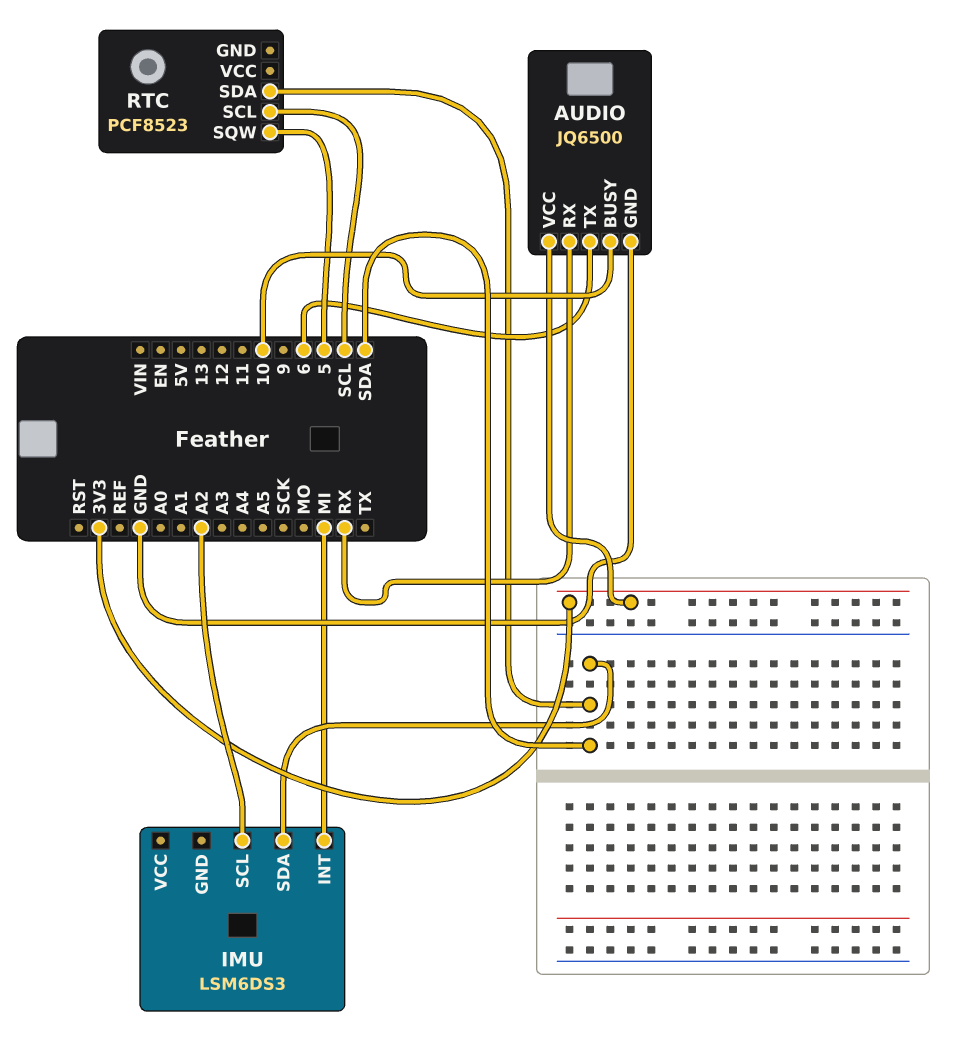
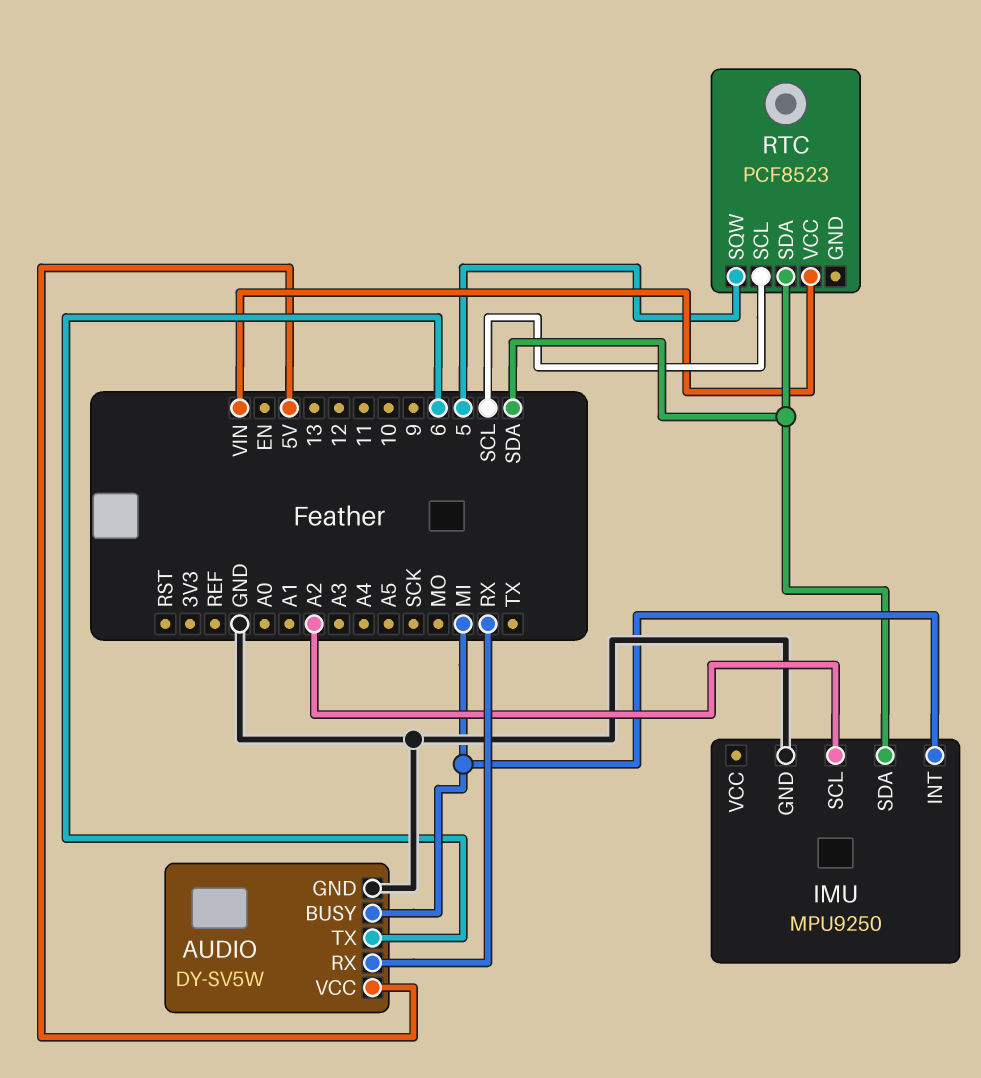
AUDIO: JQ6500 -> DY-SV5W
AUDIO pin BUSY: 10 -> MI
AUDIO pin VCC: 3V3 -> 5V
IMU: LSM6DS3 -> MPU9250
IMU pin GND: none -> GND
RTC pin VCC: none -> VIN

